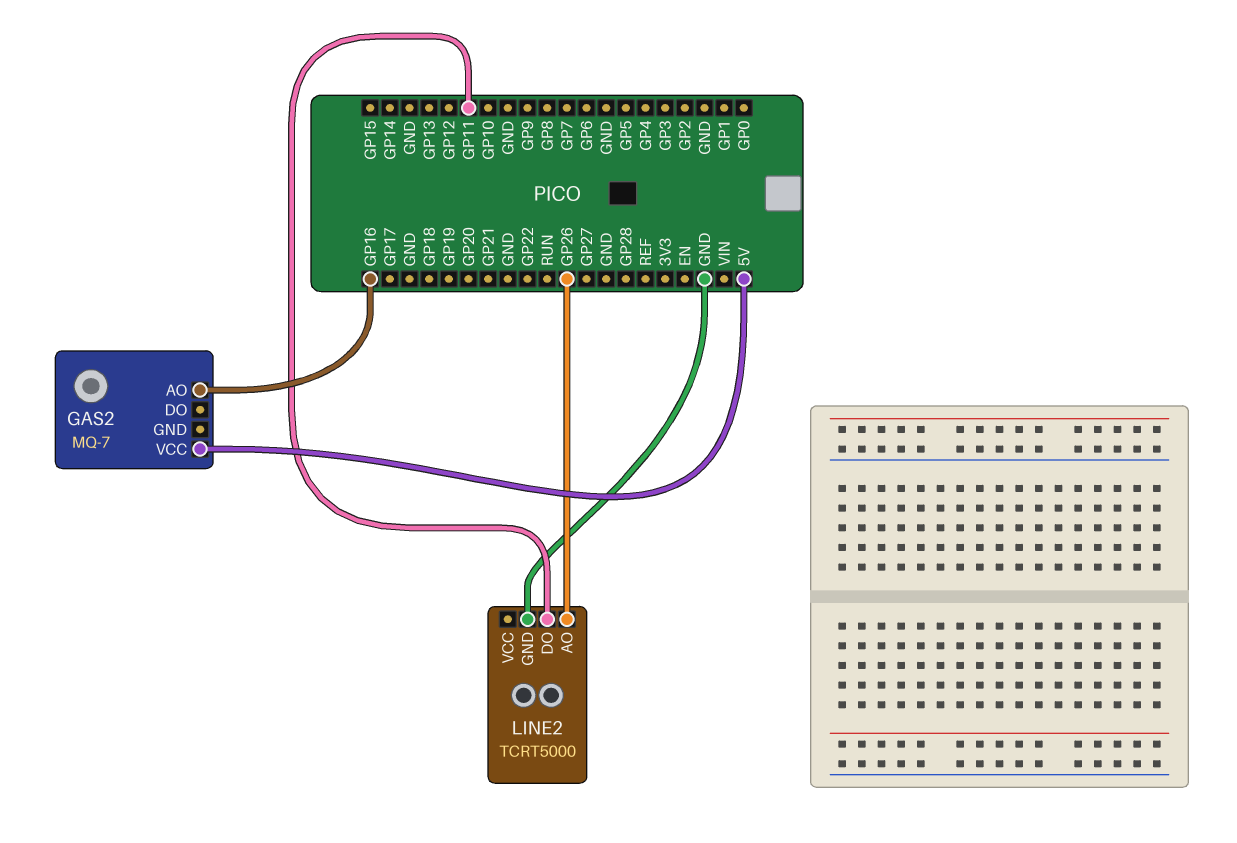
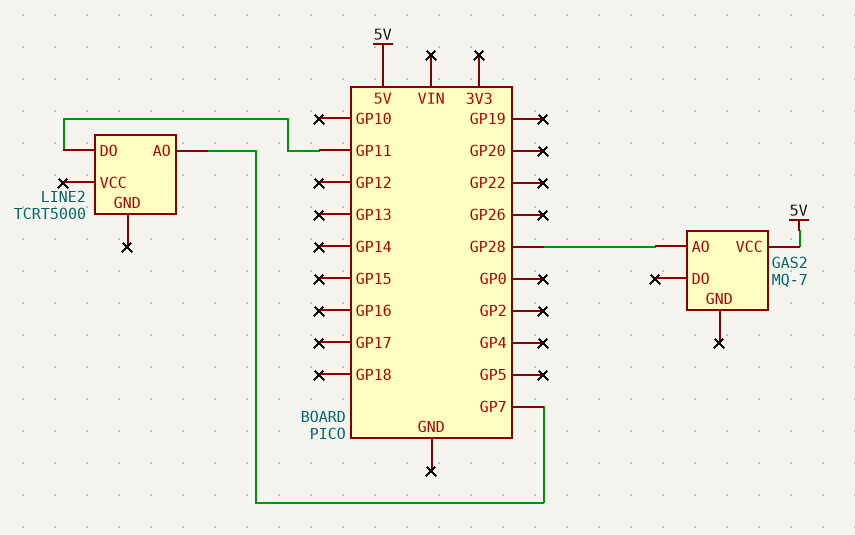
GAS2 pin AO: GP16 -> GP28
LINE2 pin AO: GP26 -> GP7
LINE2 pin GND: GND -> none

